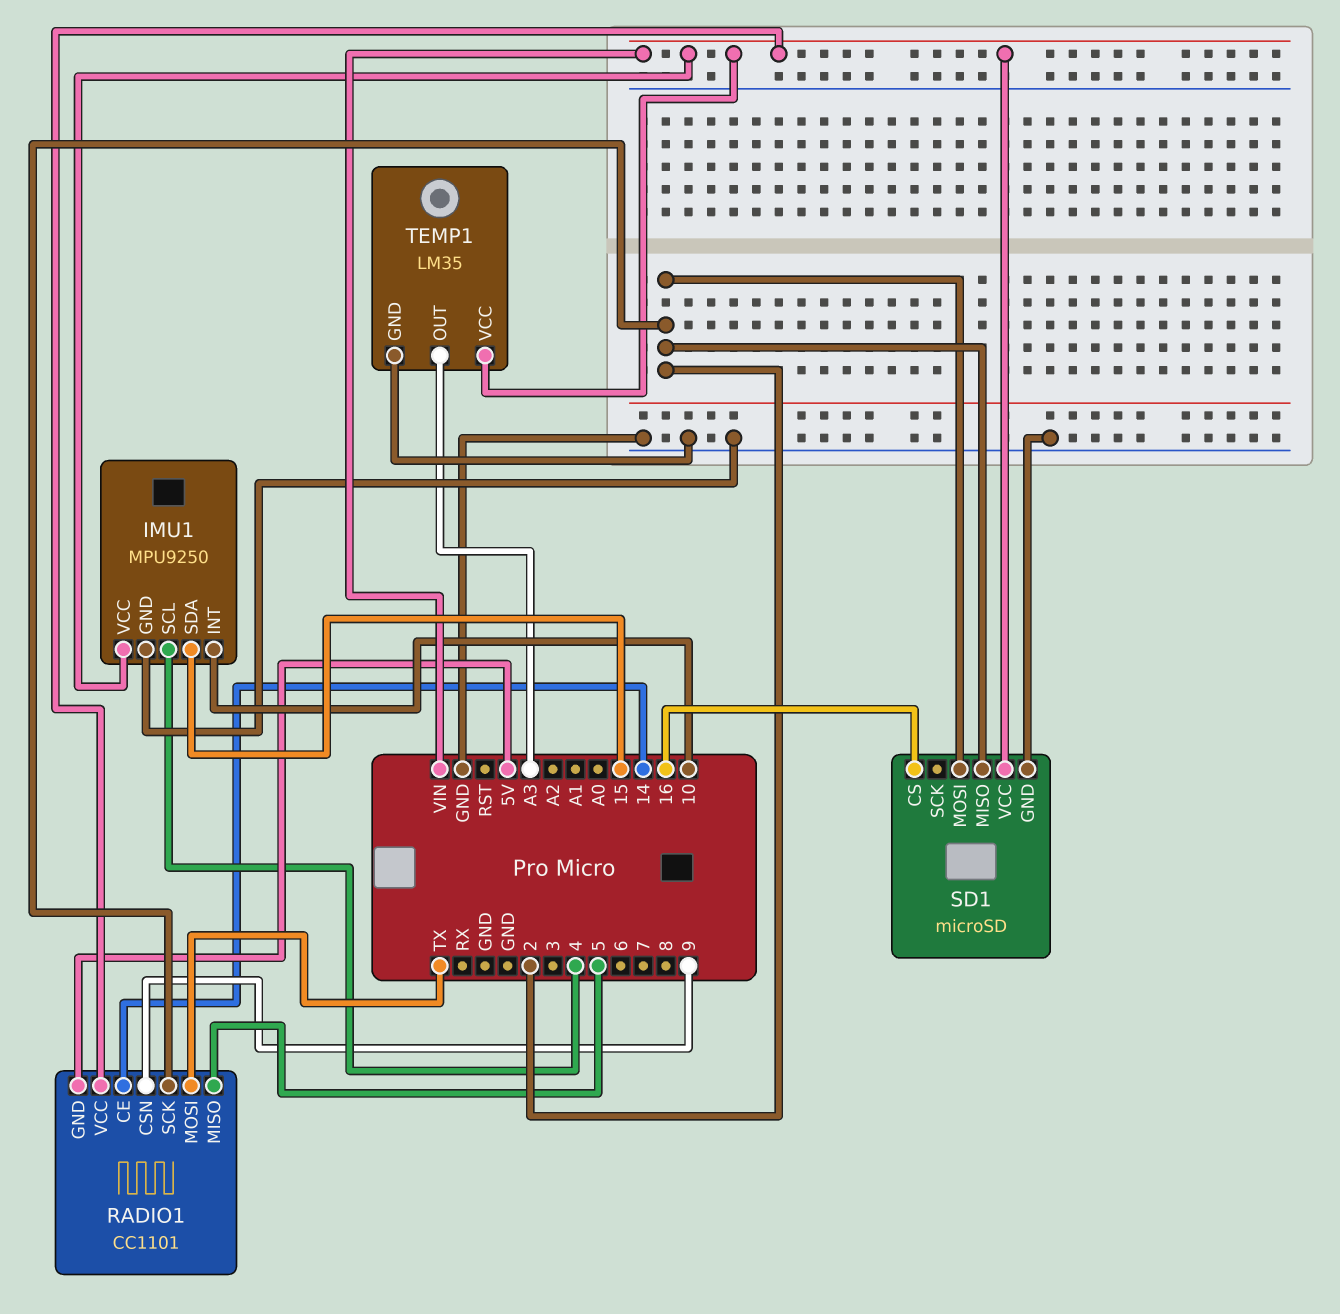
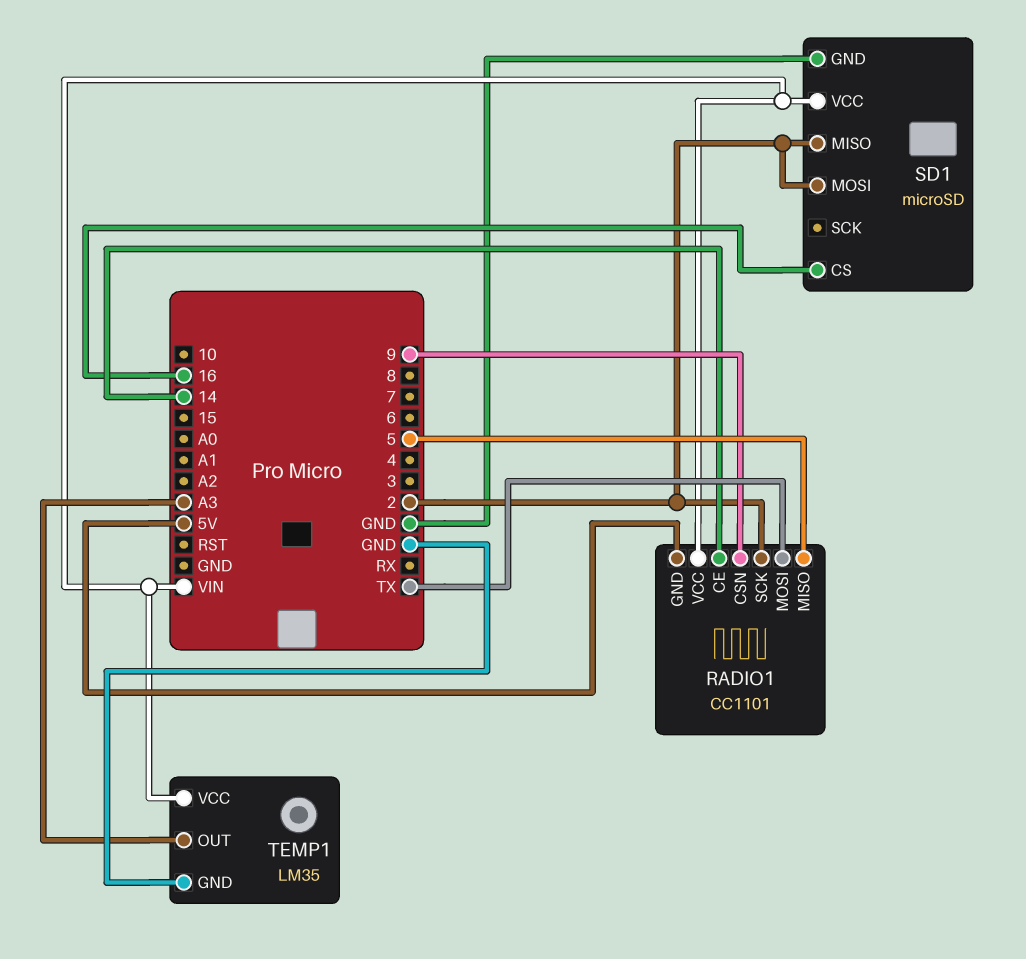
IMU1: MPU9250 -> none
IMU1 pin GND: GND -> none
IMU1 pin INT: 10 -> none
IMU1 pin SCL: 4 -> none
IMU1 pin SDA: 15 -> none
IMU1 pin VCC: VIN -> none

